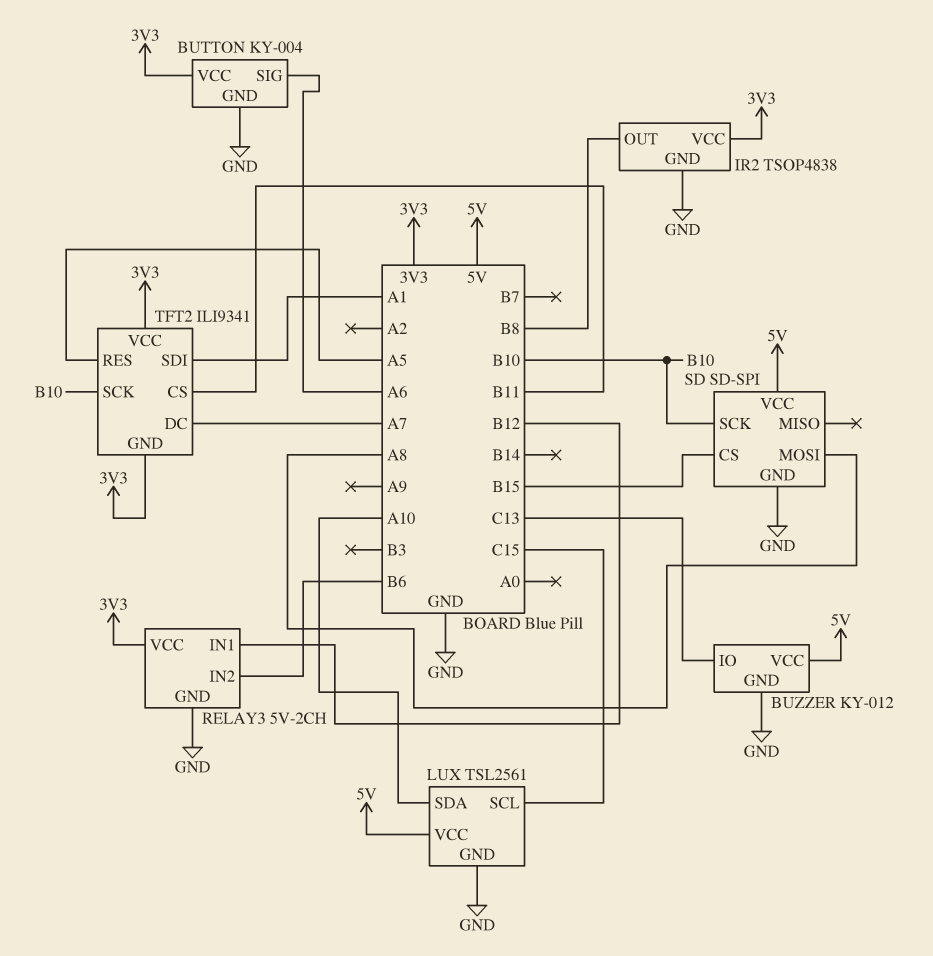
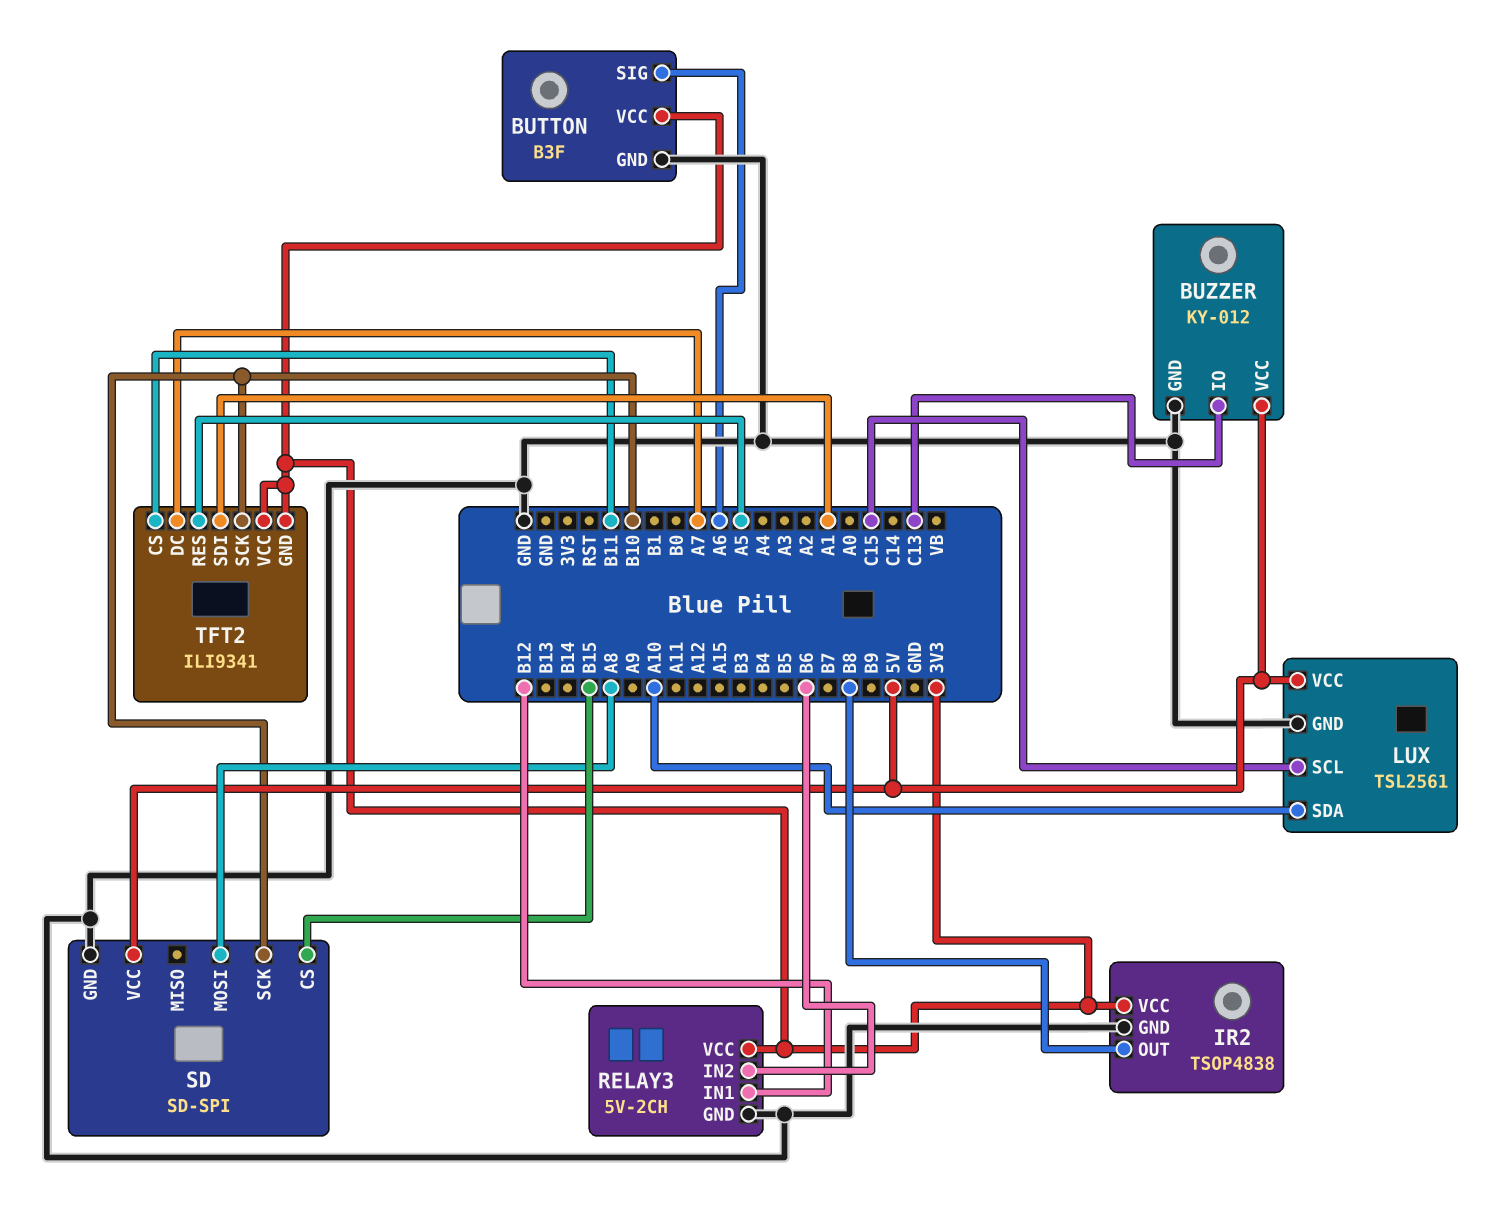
BUTTON: KY-004 -> B3F

